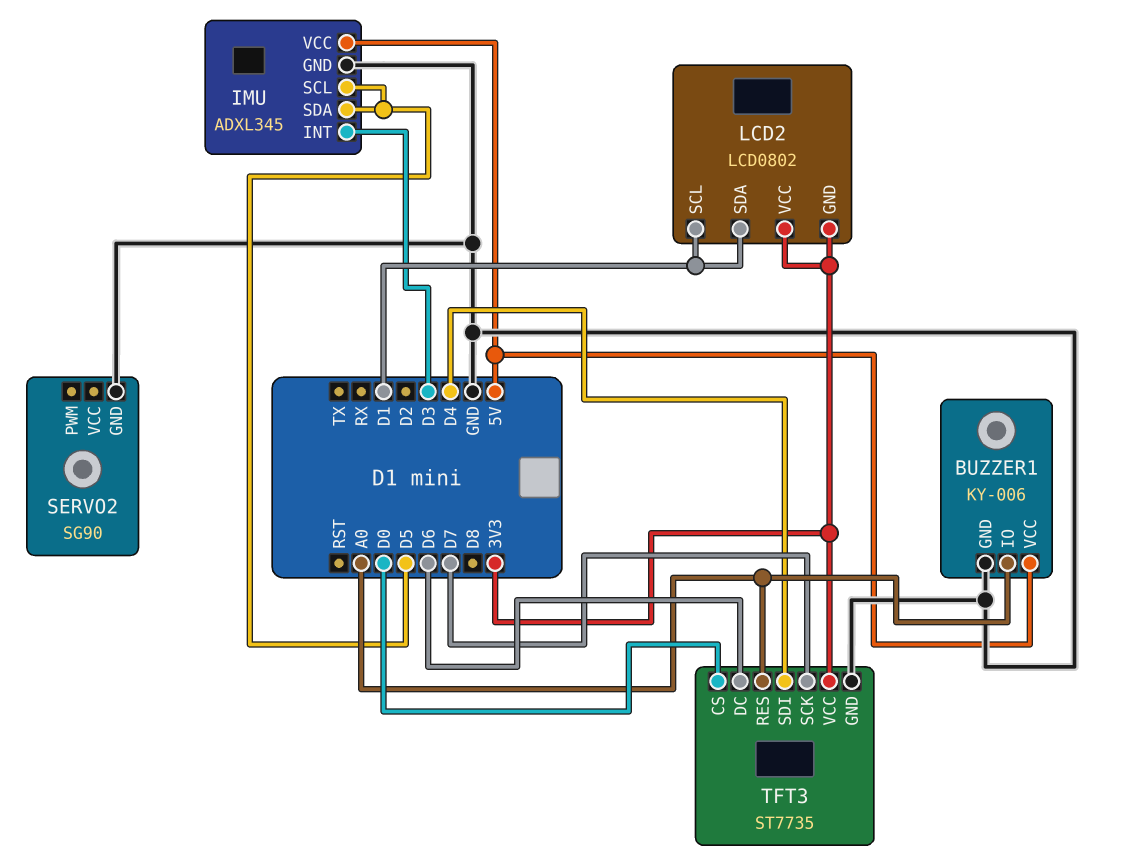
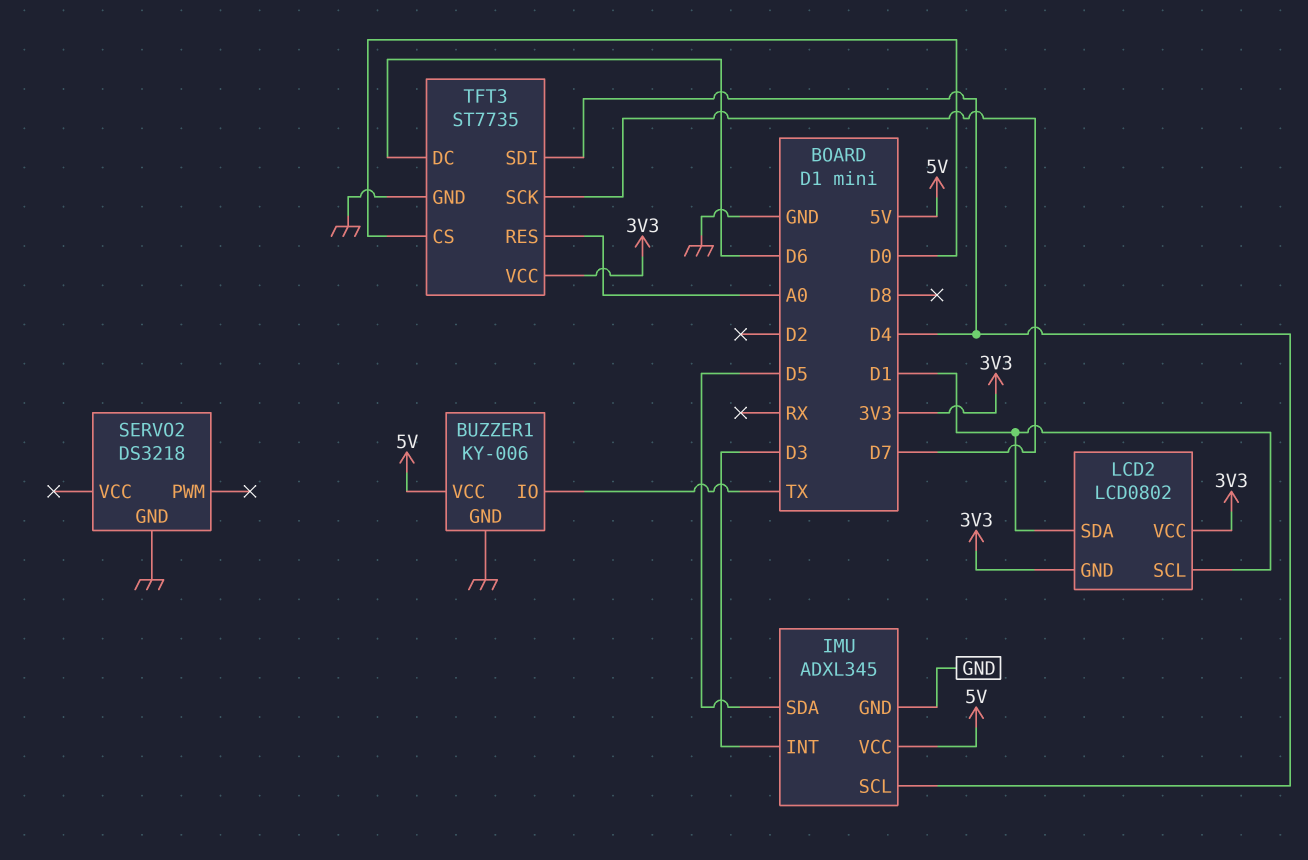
BUZZER1 pin IO: A0 -> TX
IMU pin SCL: D5 -> D4
SERVO2: SG90 -> DS3218

